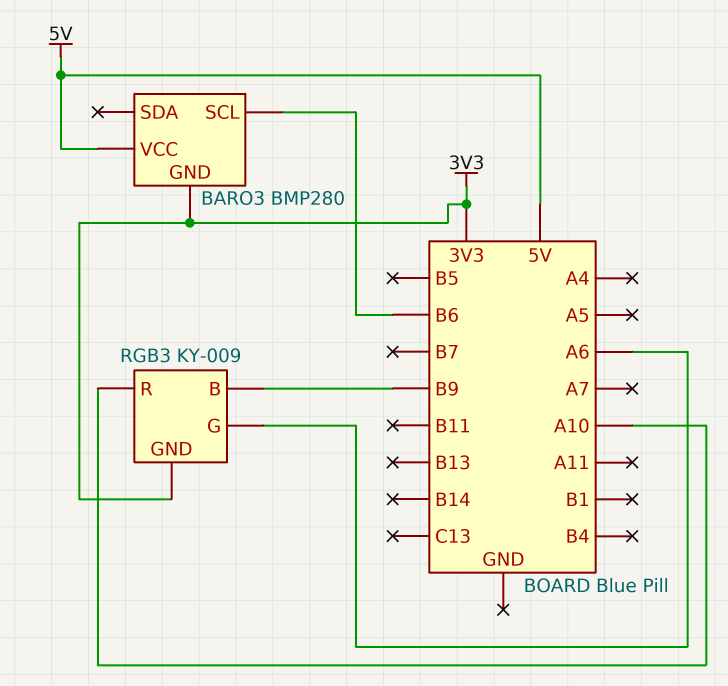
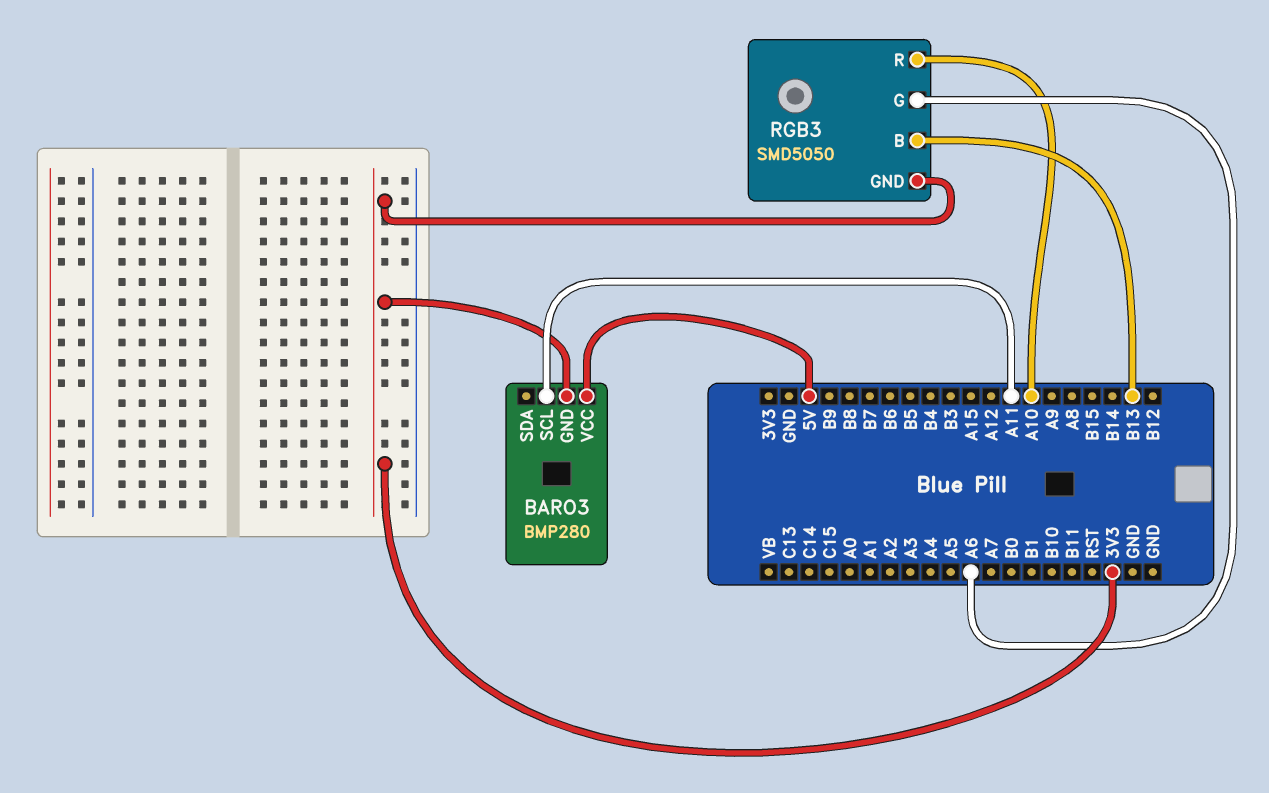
BARO3 pin SCL: B6 -> A11
RGB3: KY-009 -> SMD5050
RGB3 pin B: B9 -> B13

